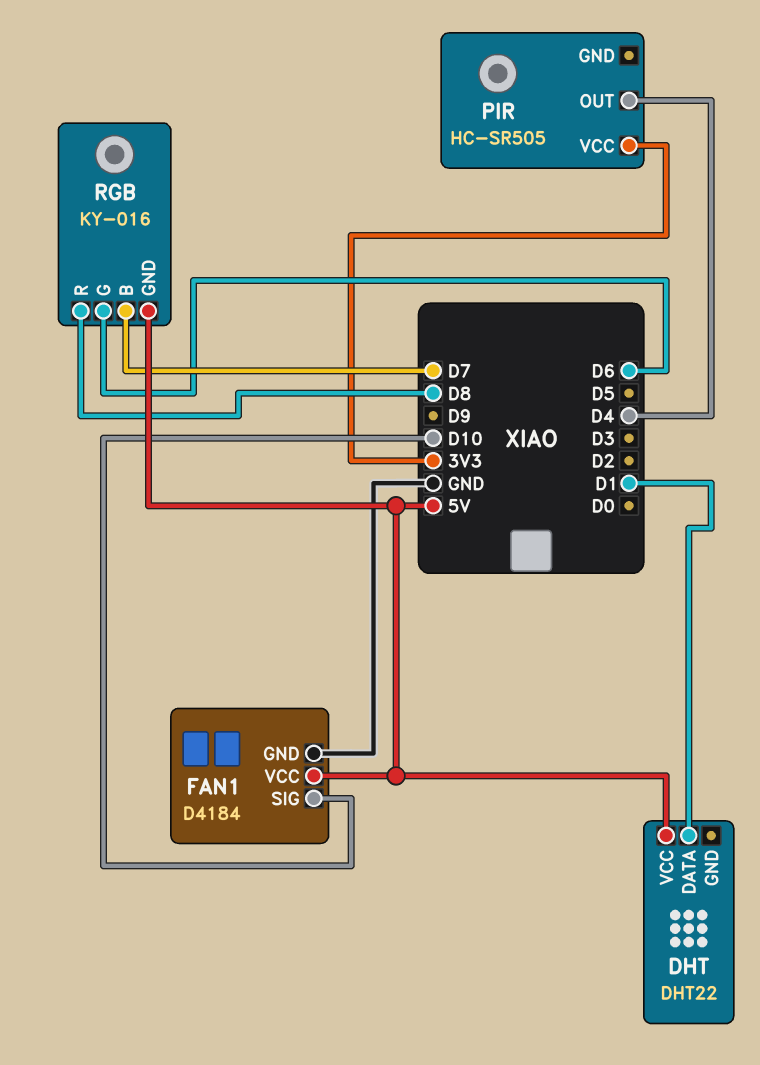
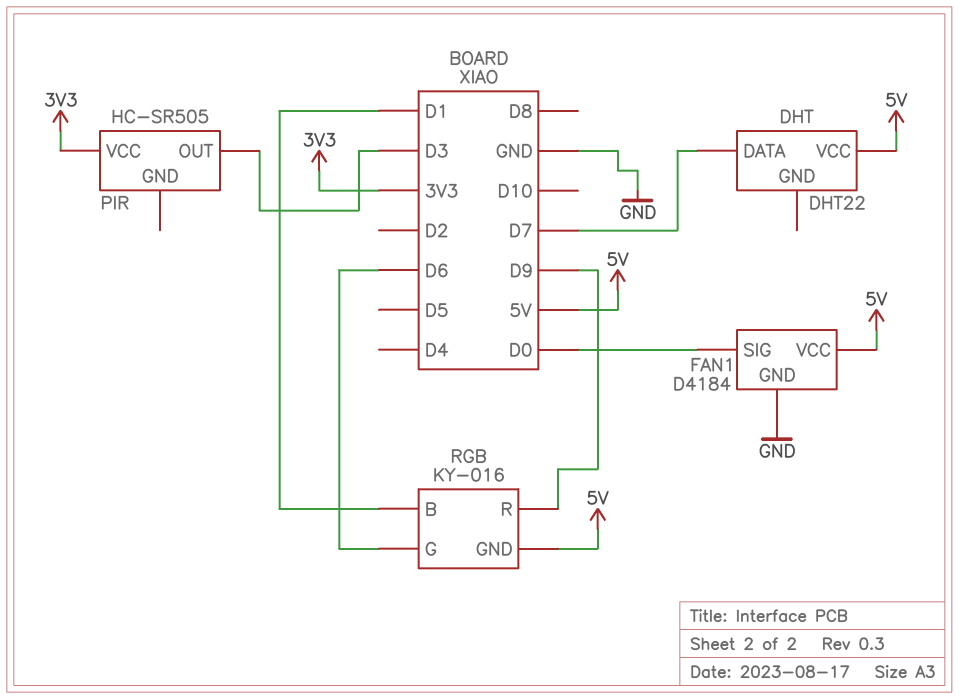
DHT pin DATA: D1 -> D7
FAN1 pin SIG: D10 -> D0
PIR pin OUT: D4 -> D3
RGB pin B: D7 -> D1
RGB pin R: D8 -> D9

